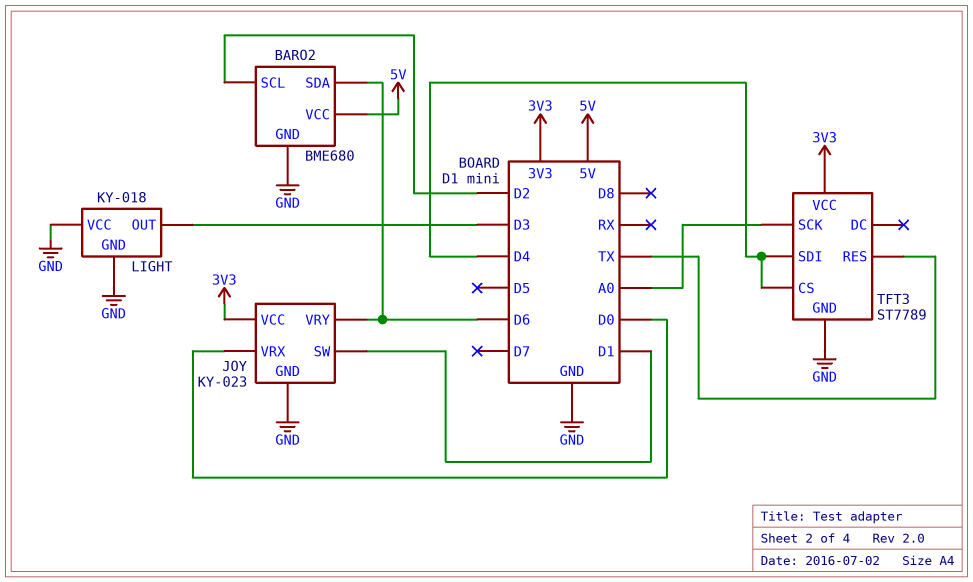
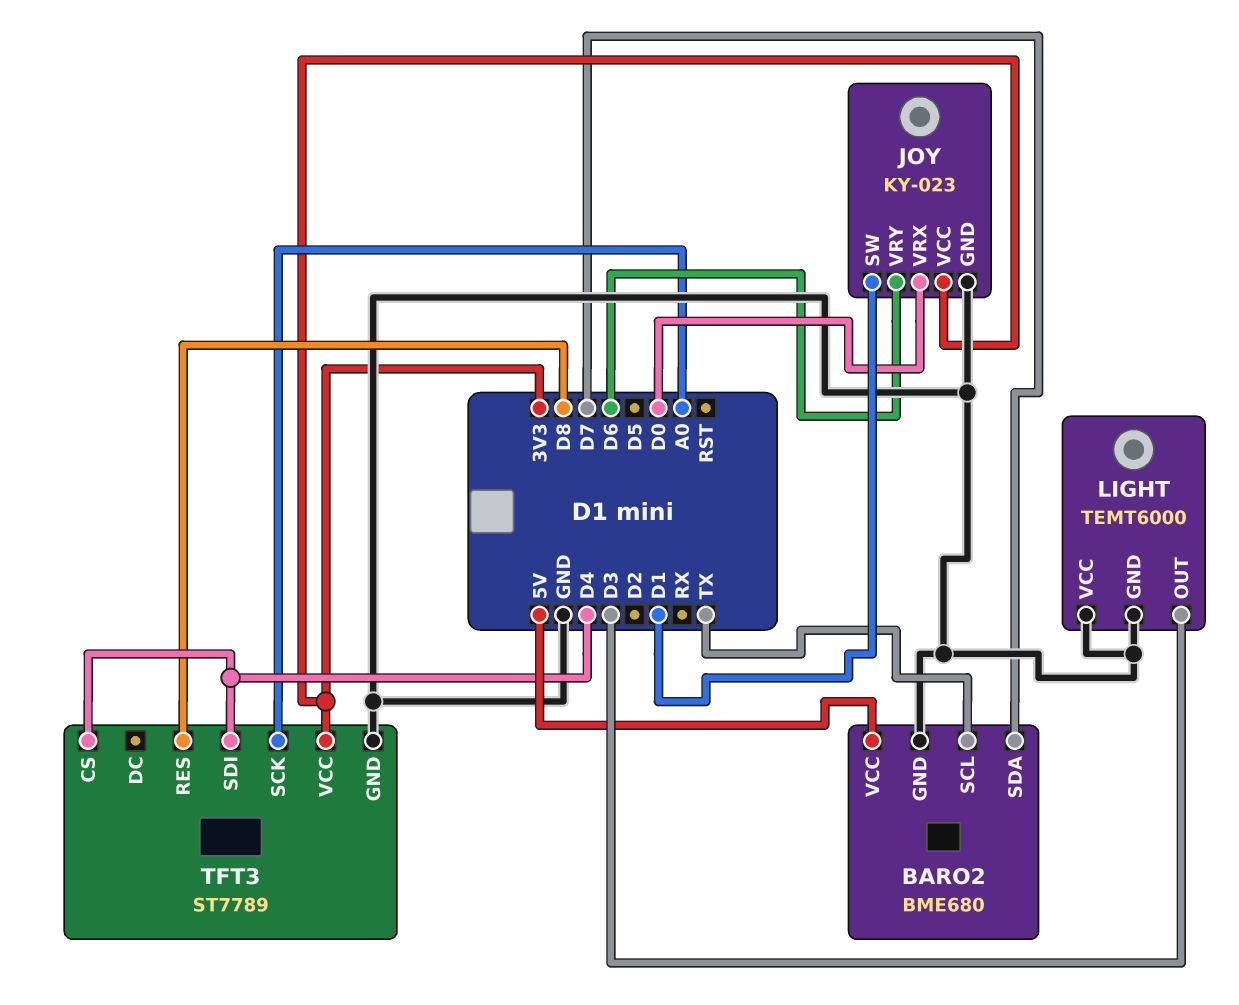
BARO2 pin SCL: D2 -> TX
BARO2 pin SDA: D6 -> D7
LIGHT: KY-018 -> TEMT6000
TFT3 pin RES: TX -> D8

